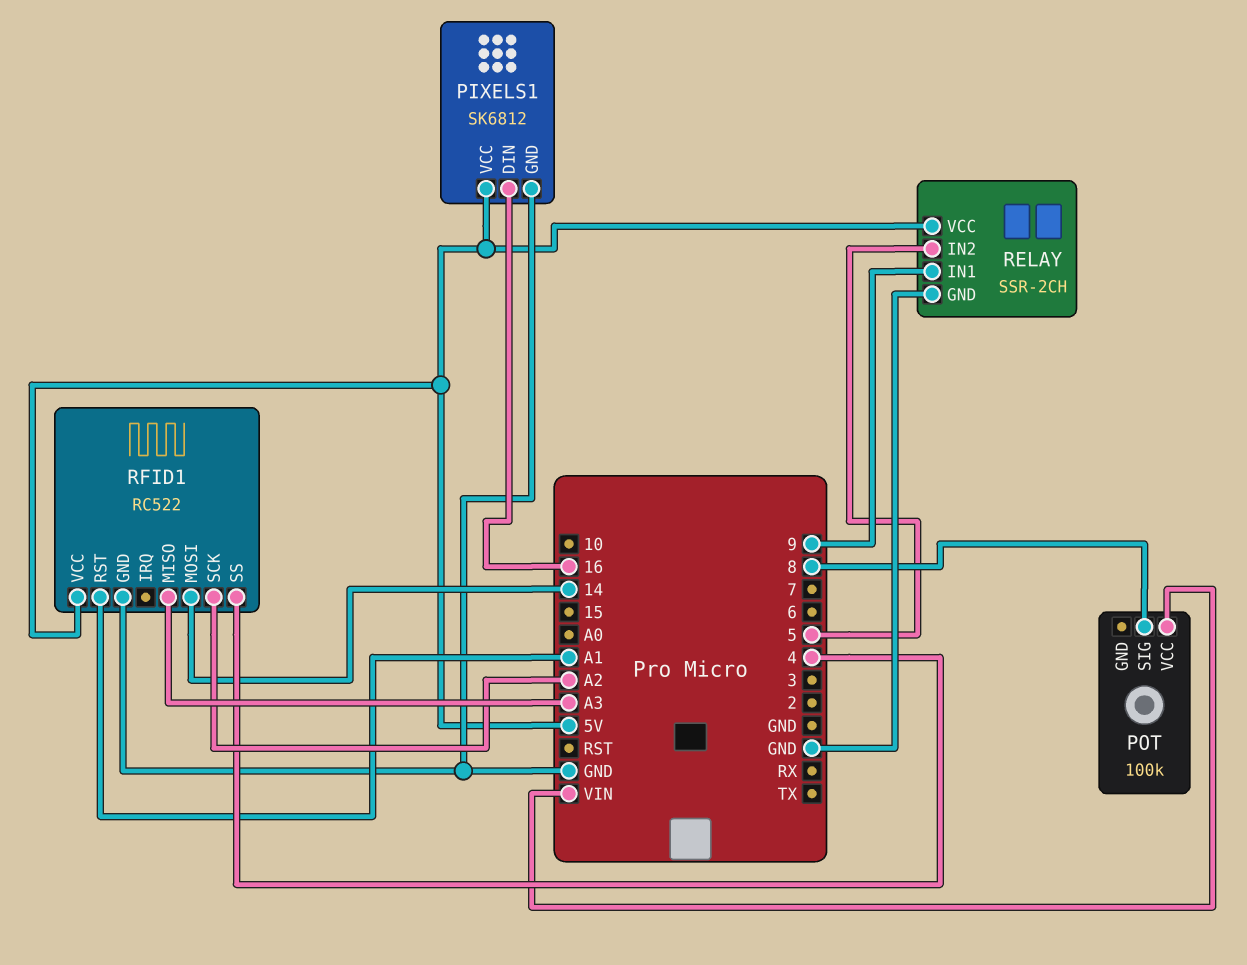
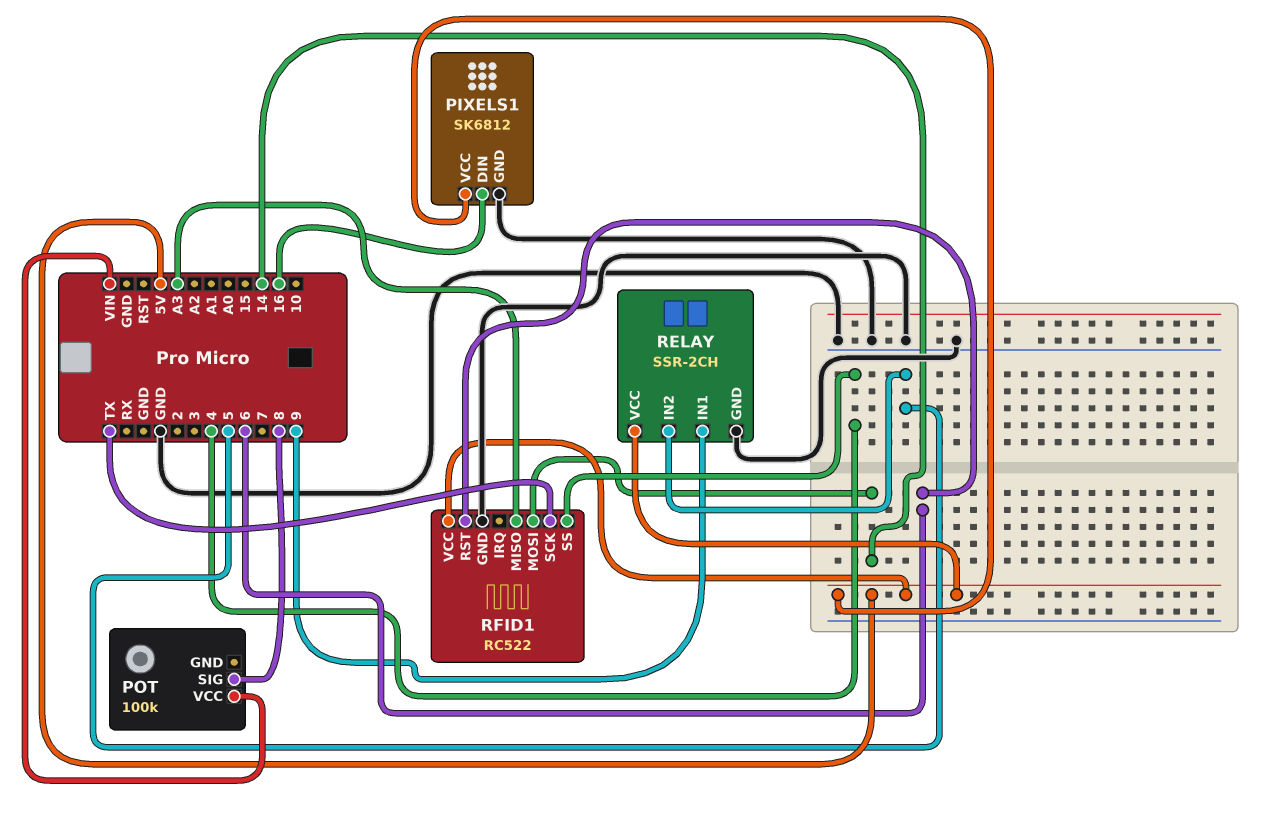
RFID1 pin RST: A1 -> 6
RFID1 pin SCK: A2 -> TX

